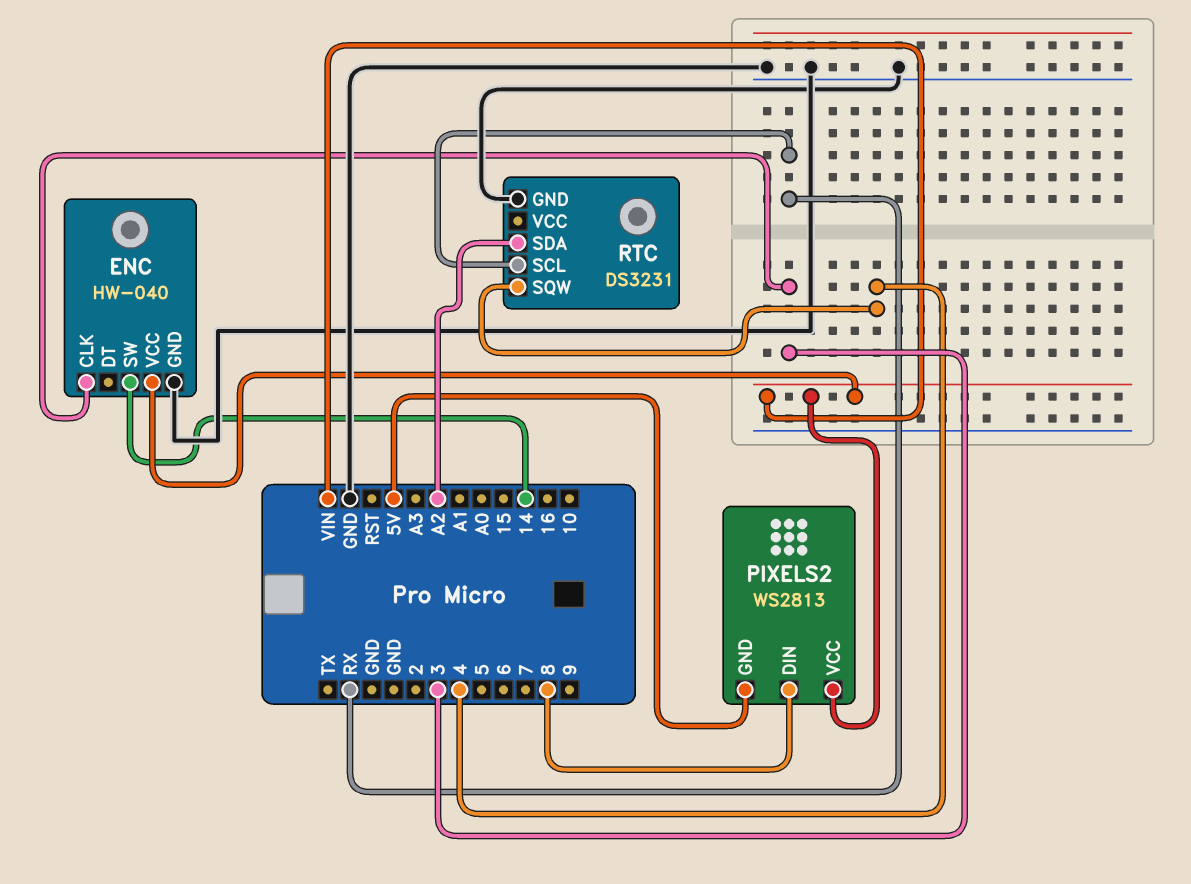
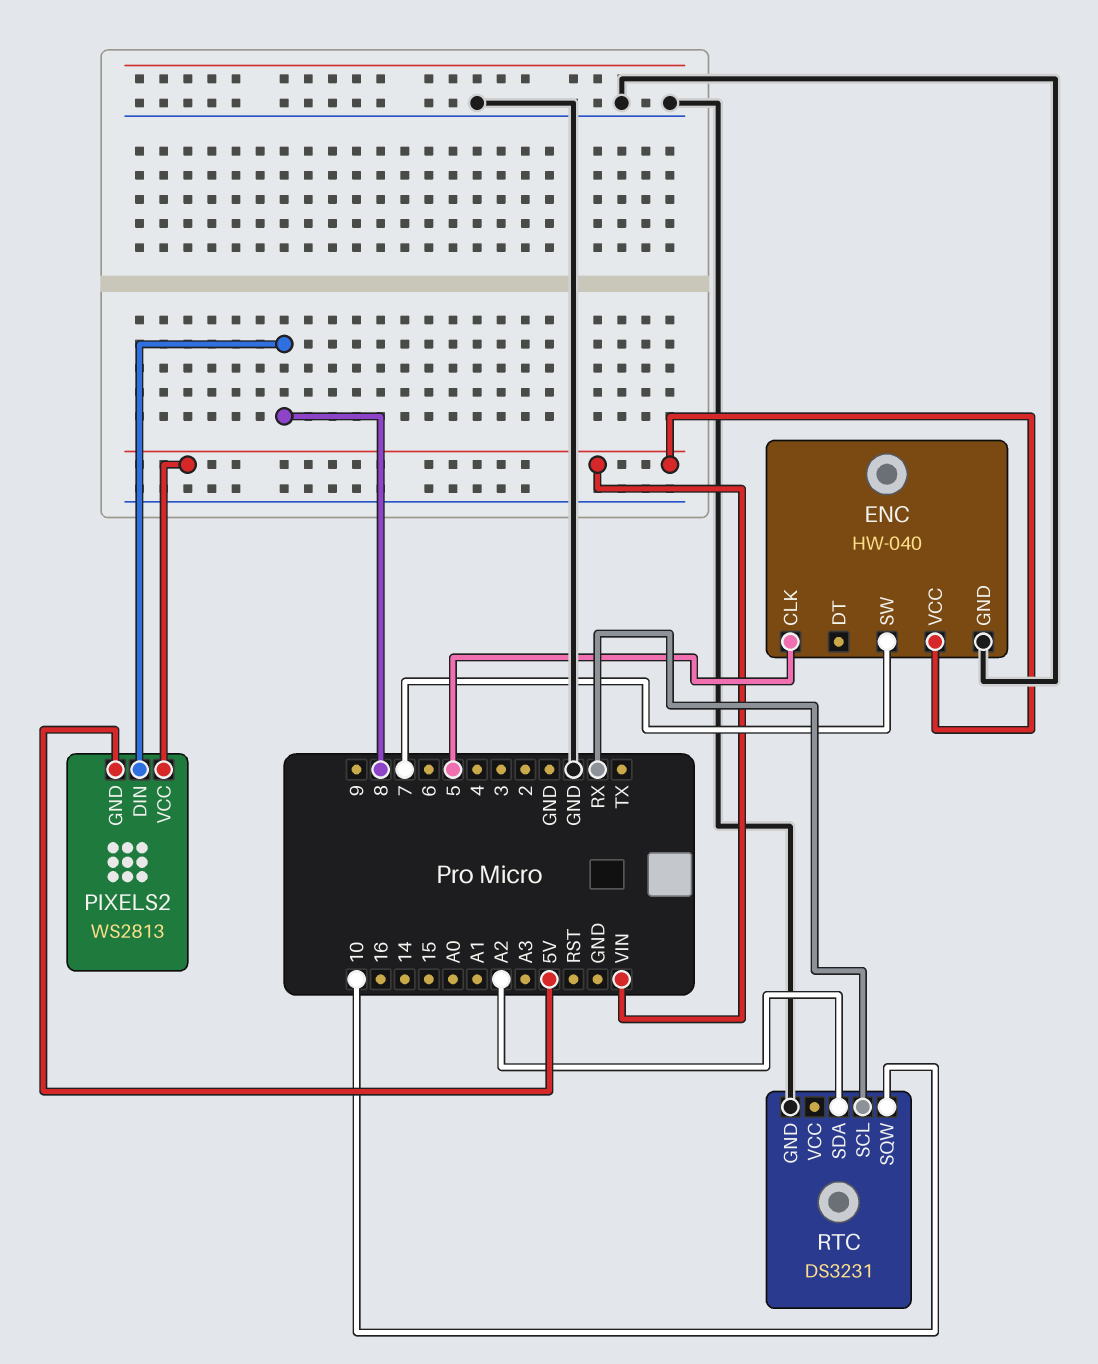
ENC pin CLK: 3 -> 5
ENC pin SW: 14 -> 7
RTC pin SQW: 4 -> 10

